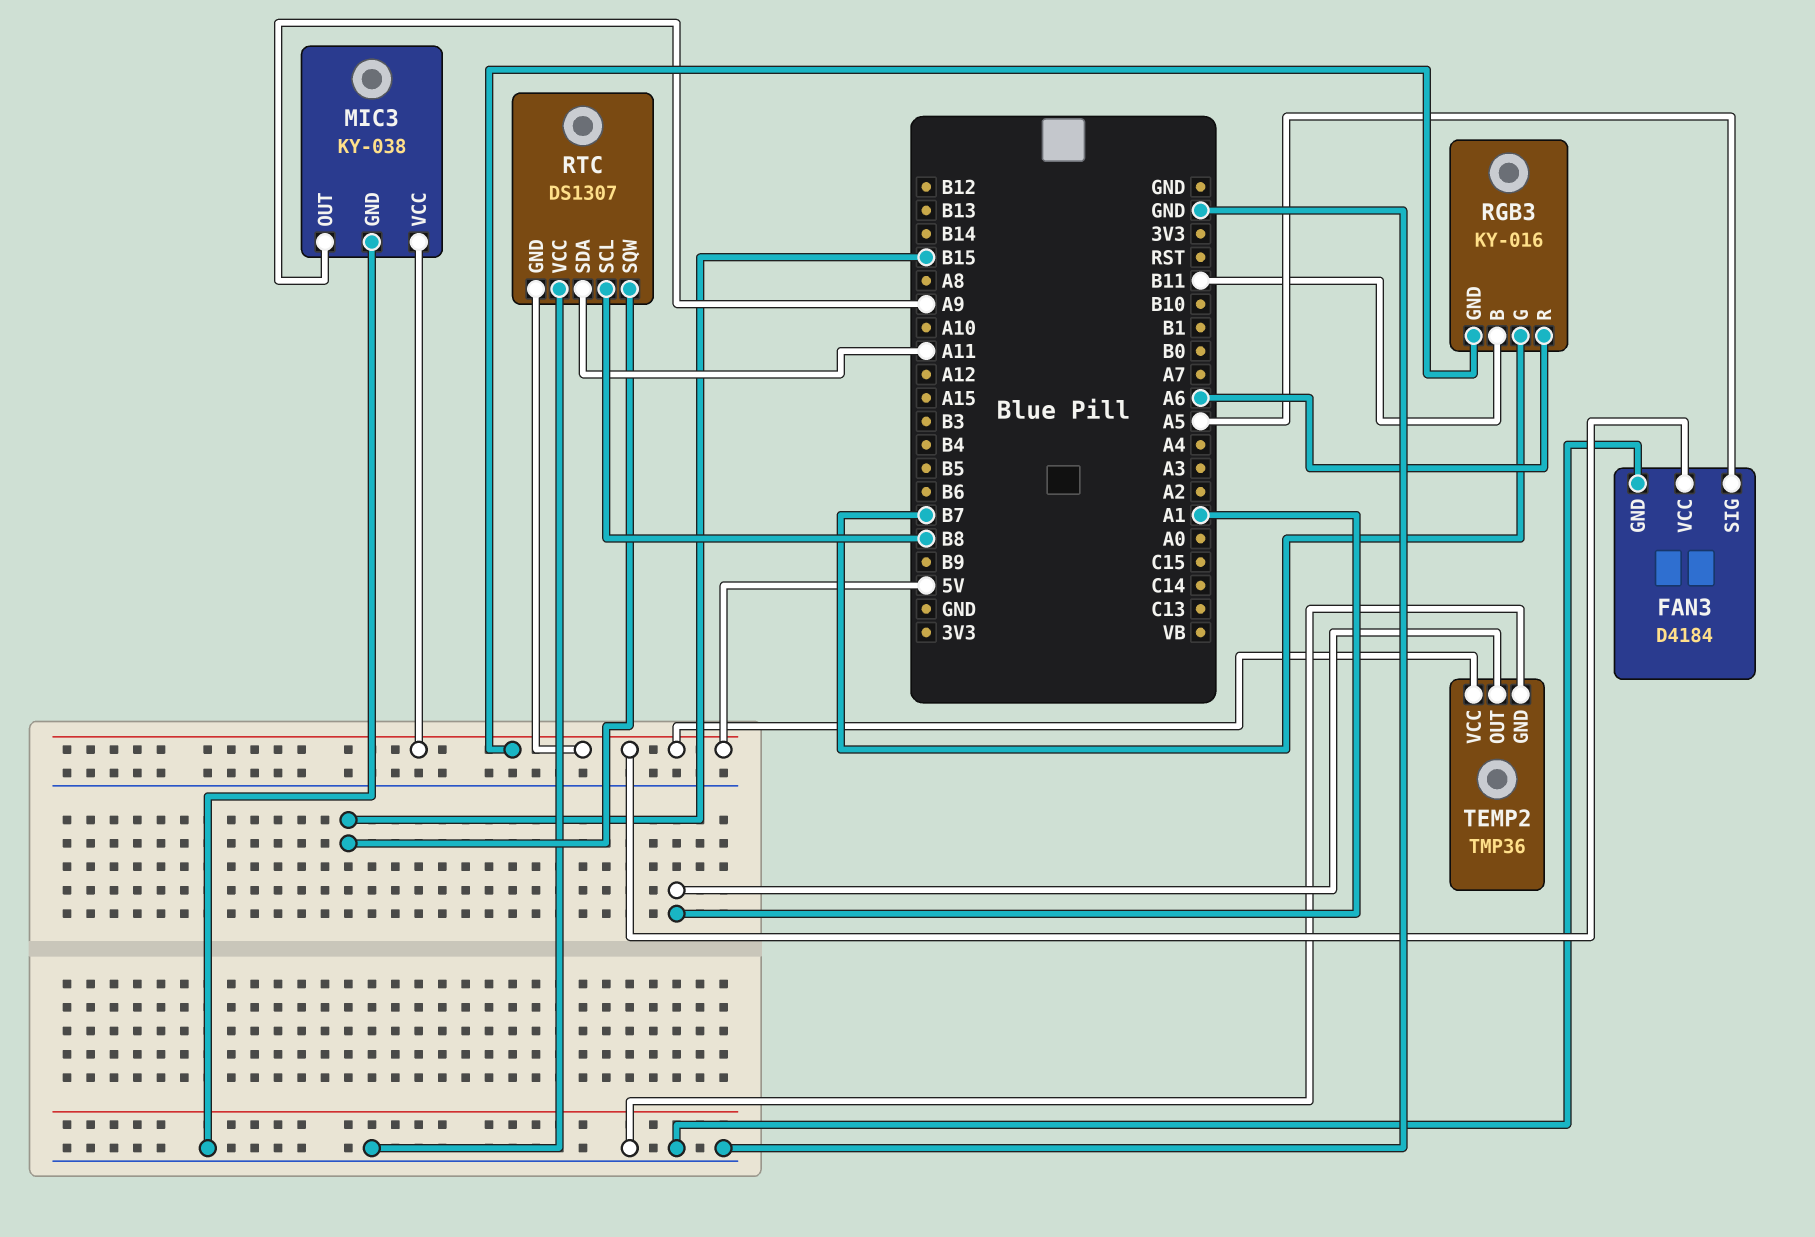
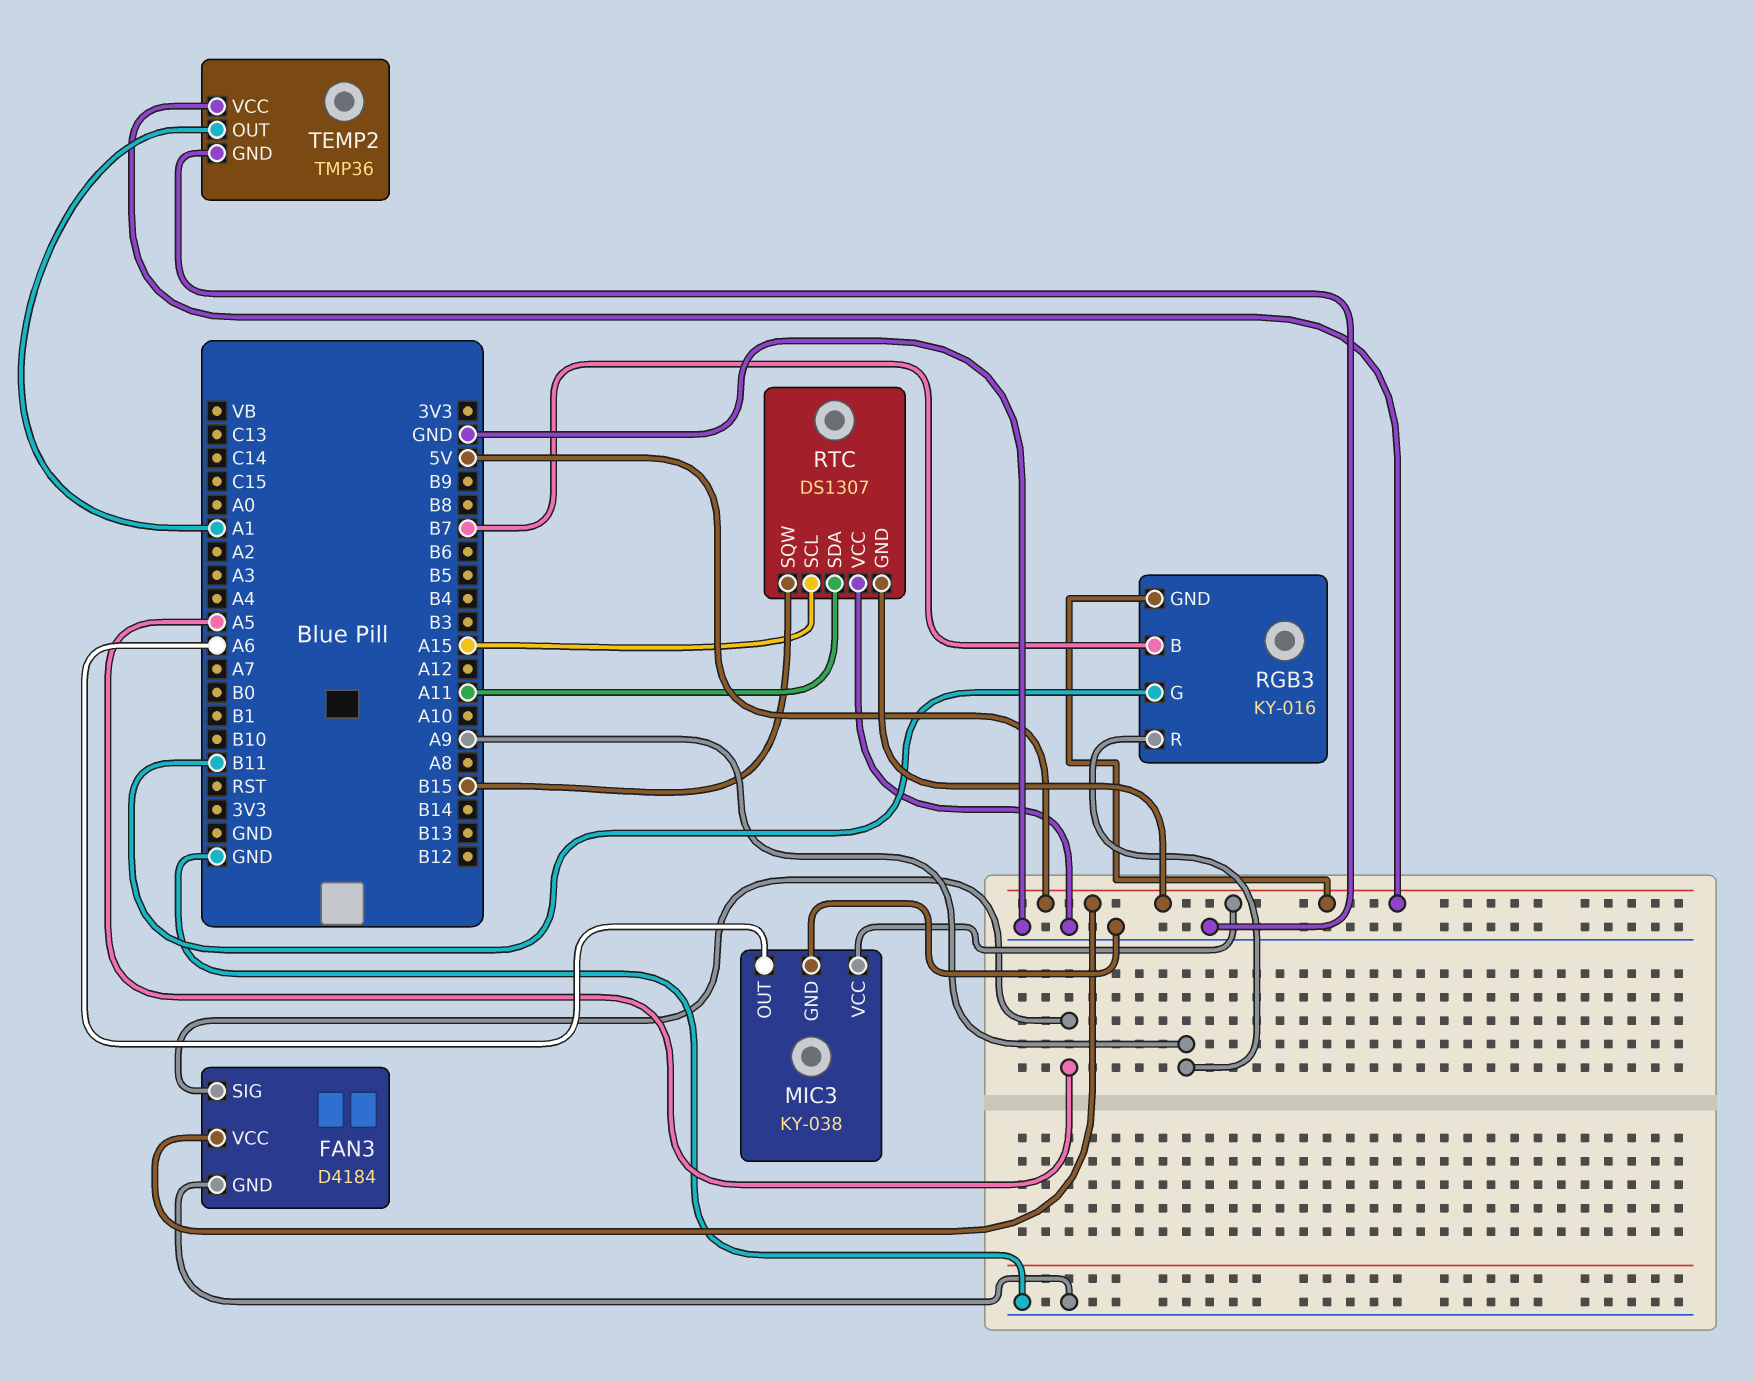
MIC3 pin OUT: A9 -> A6
RGB3 pin B: B11 -> B7
RGB3 pin G: B7 -> B11
RGB3 pin R: A6 -> A9
RTC pin SCL: B8 -> A15

